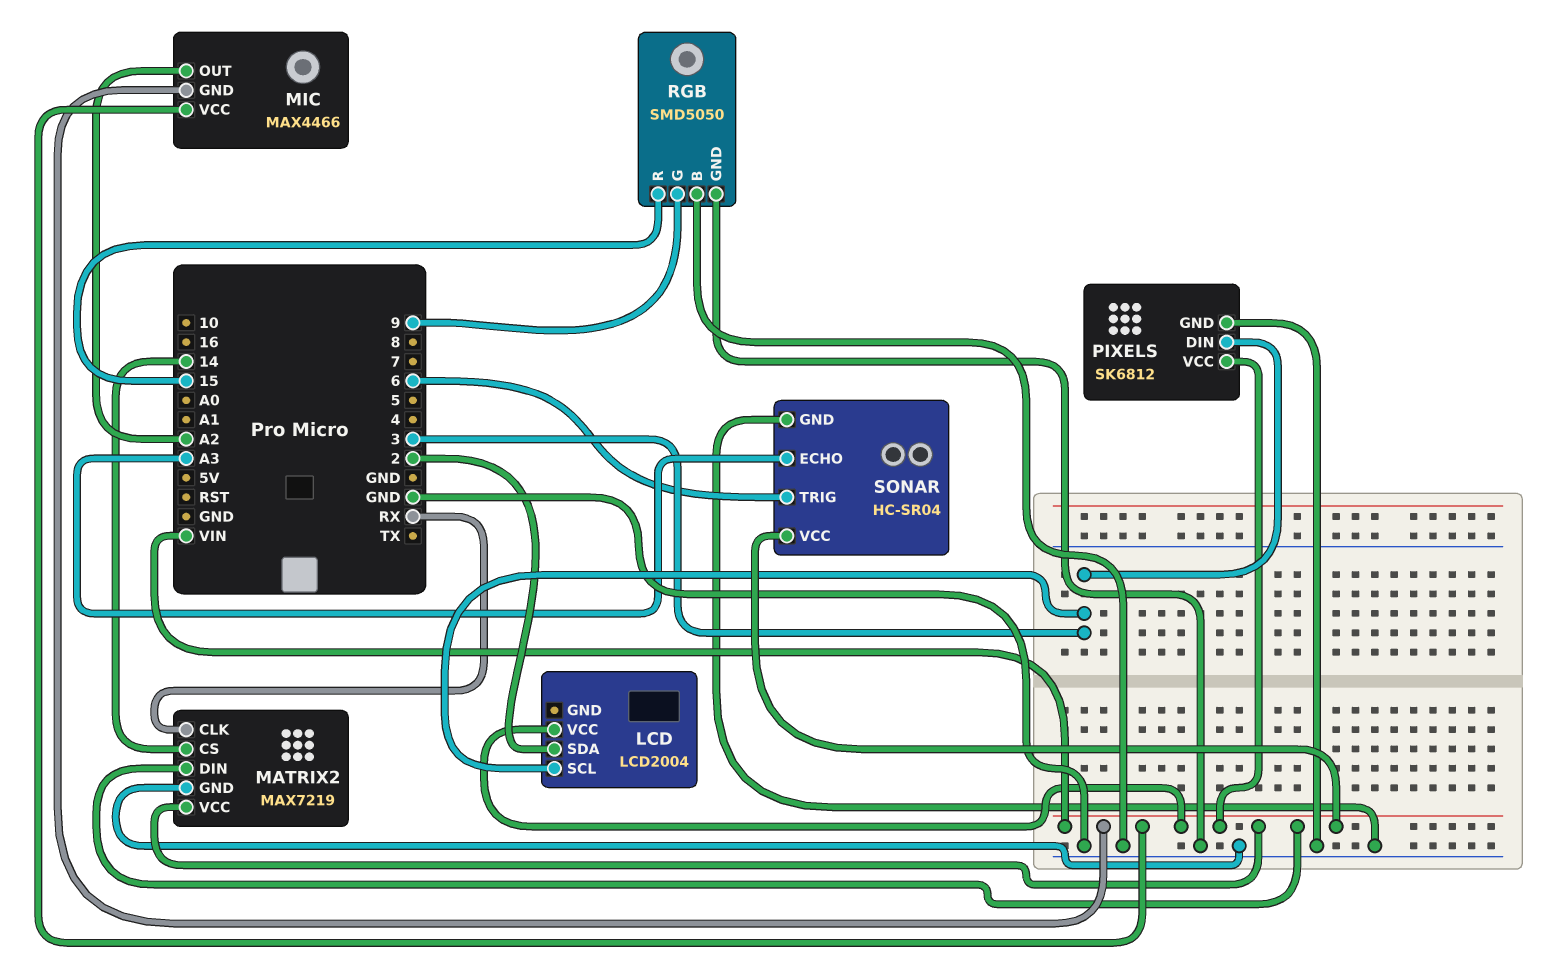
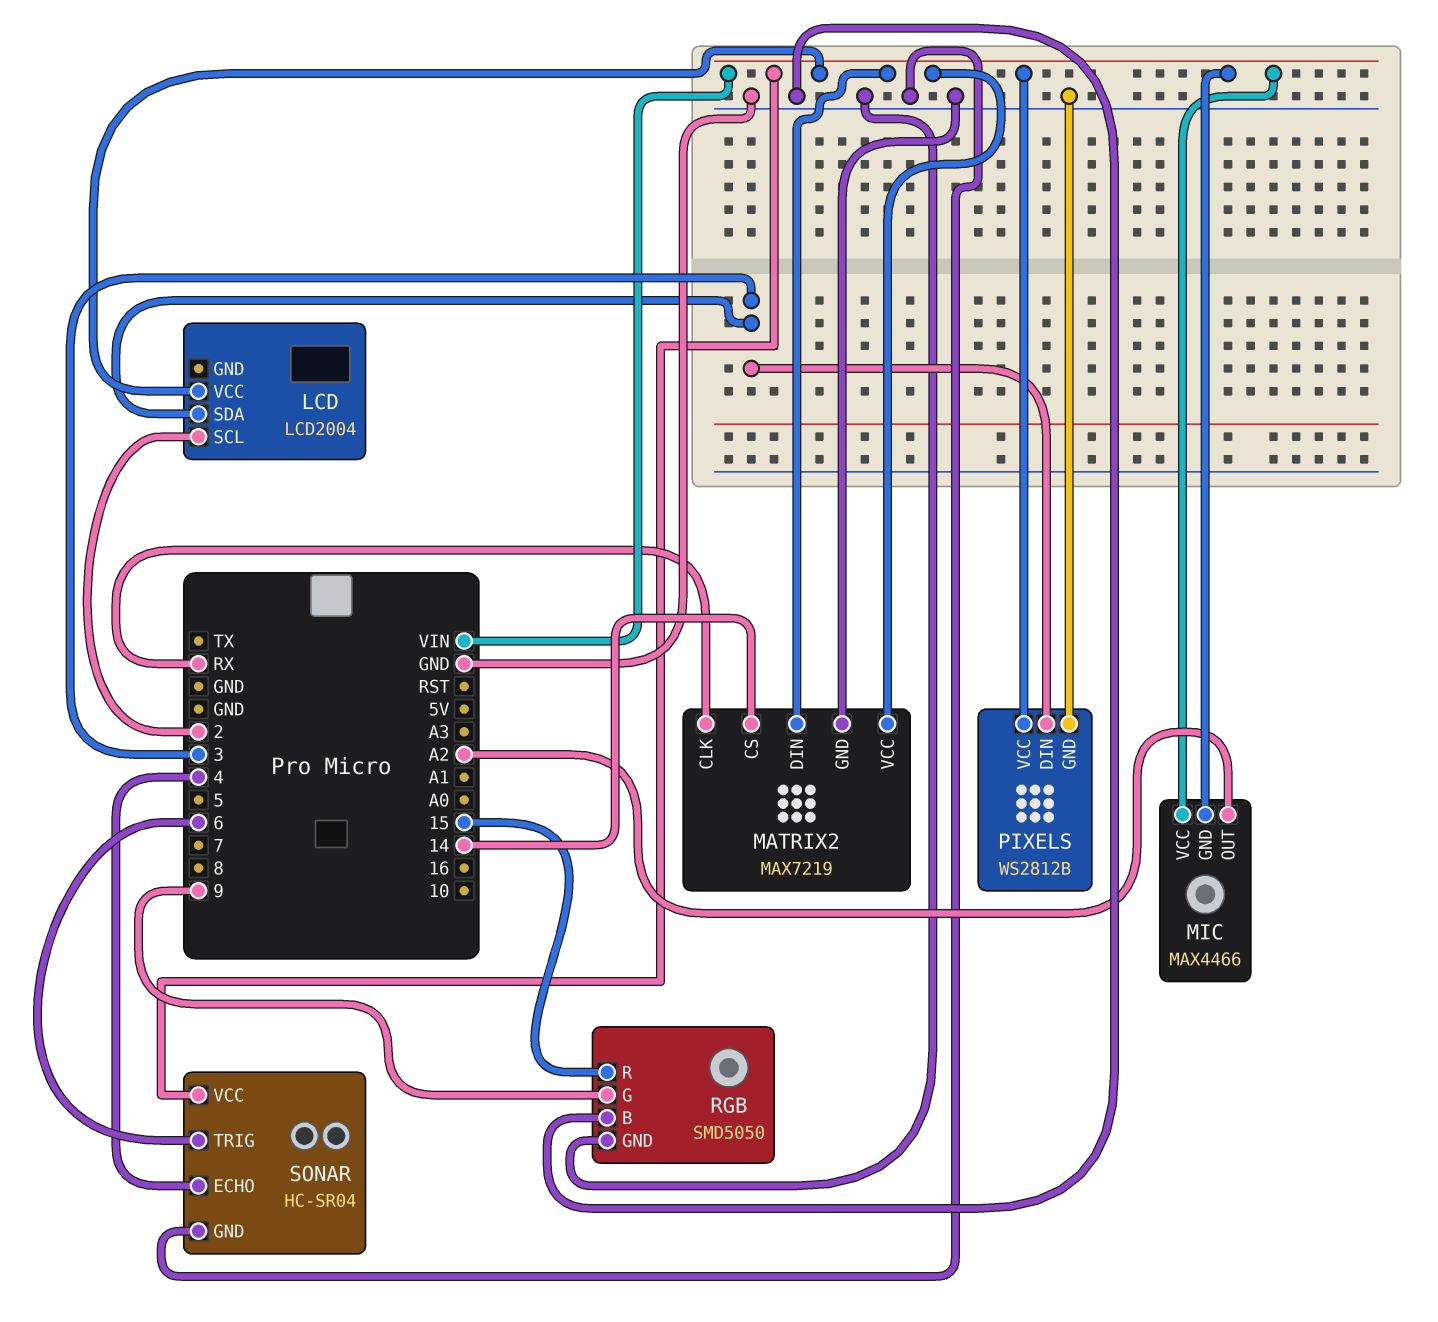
LCD pin SCL: 3 -> 2
LCD pin SDA: 2 -> 3
PIXELS: SK6812 -> WS2812B
SONAR pin ECHO: A3 -> 4

